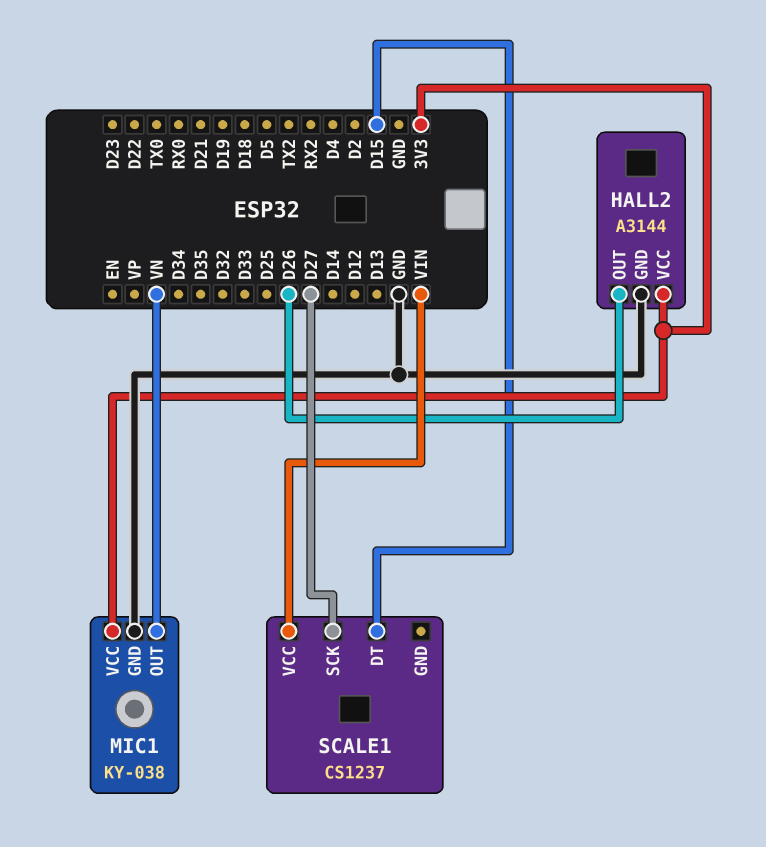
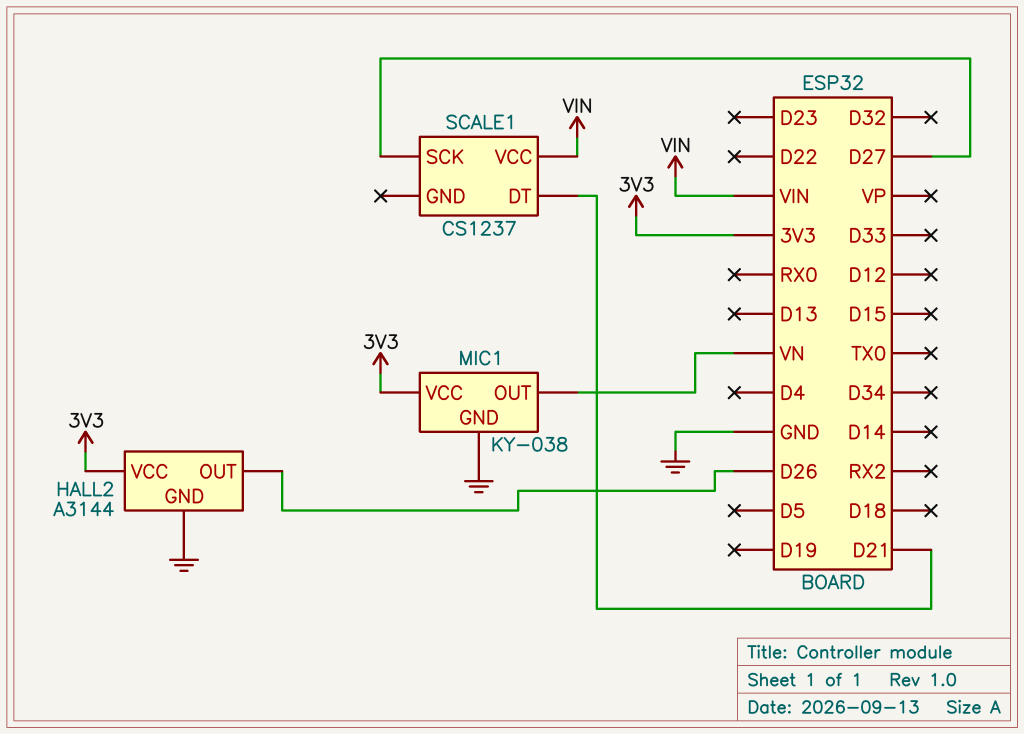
SCALE1 pin DT: D15 -> D21

